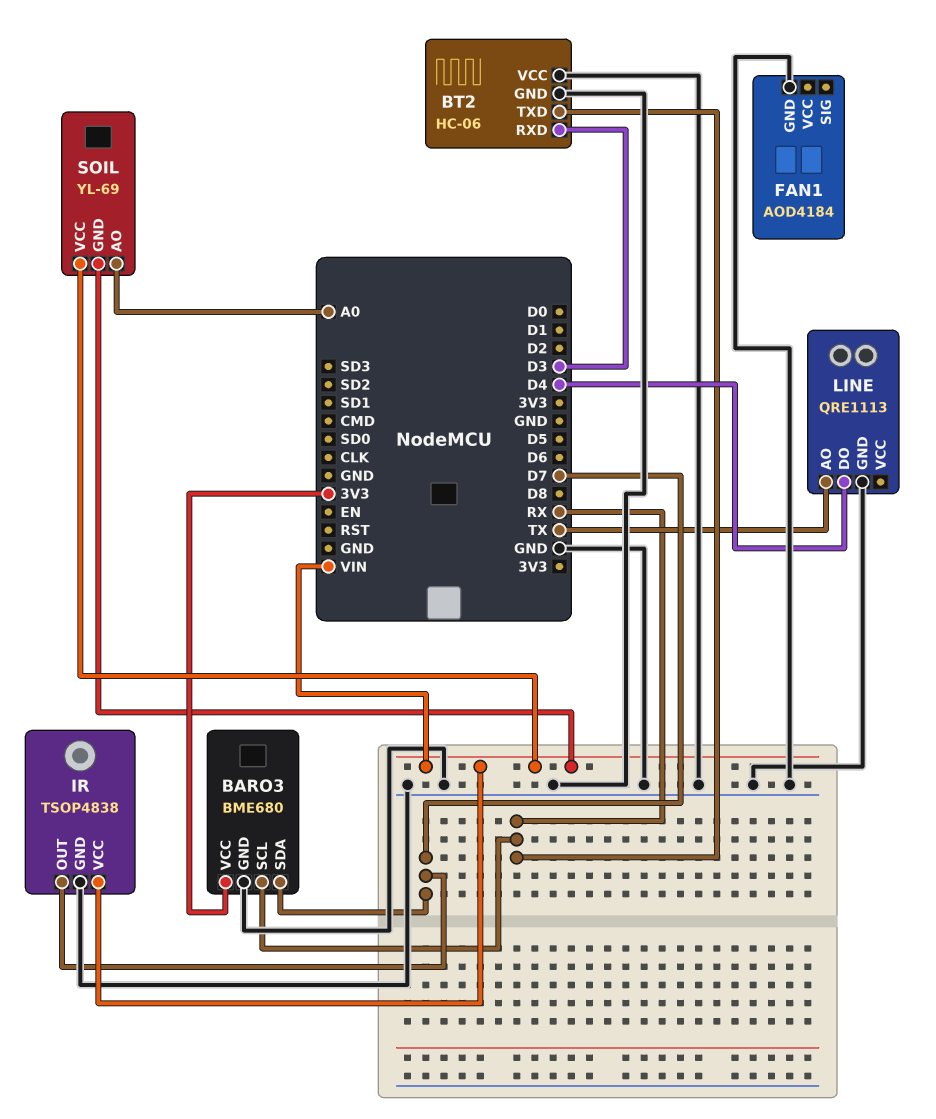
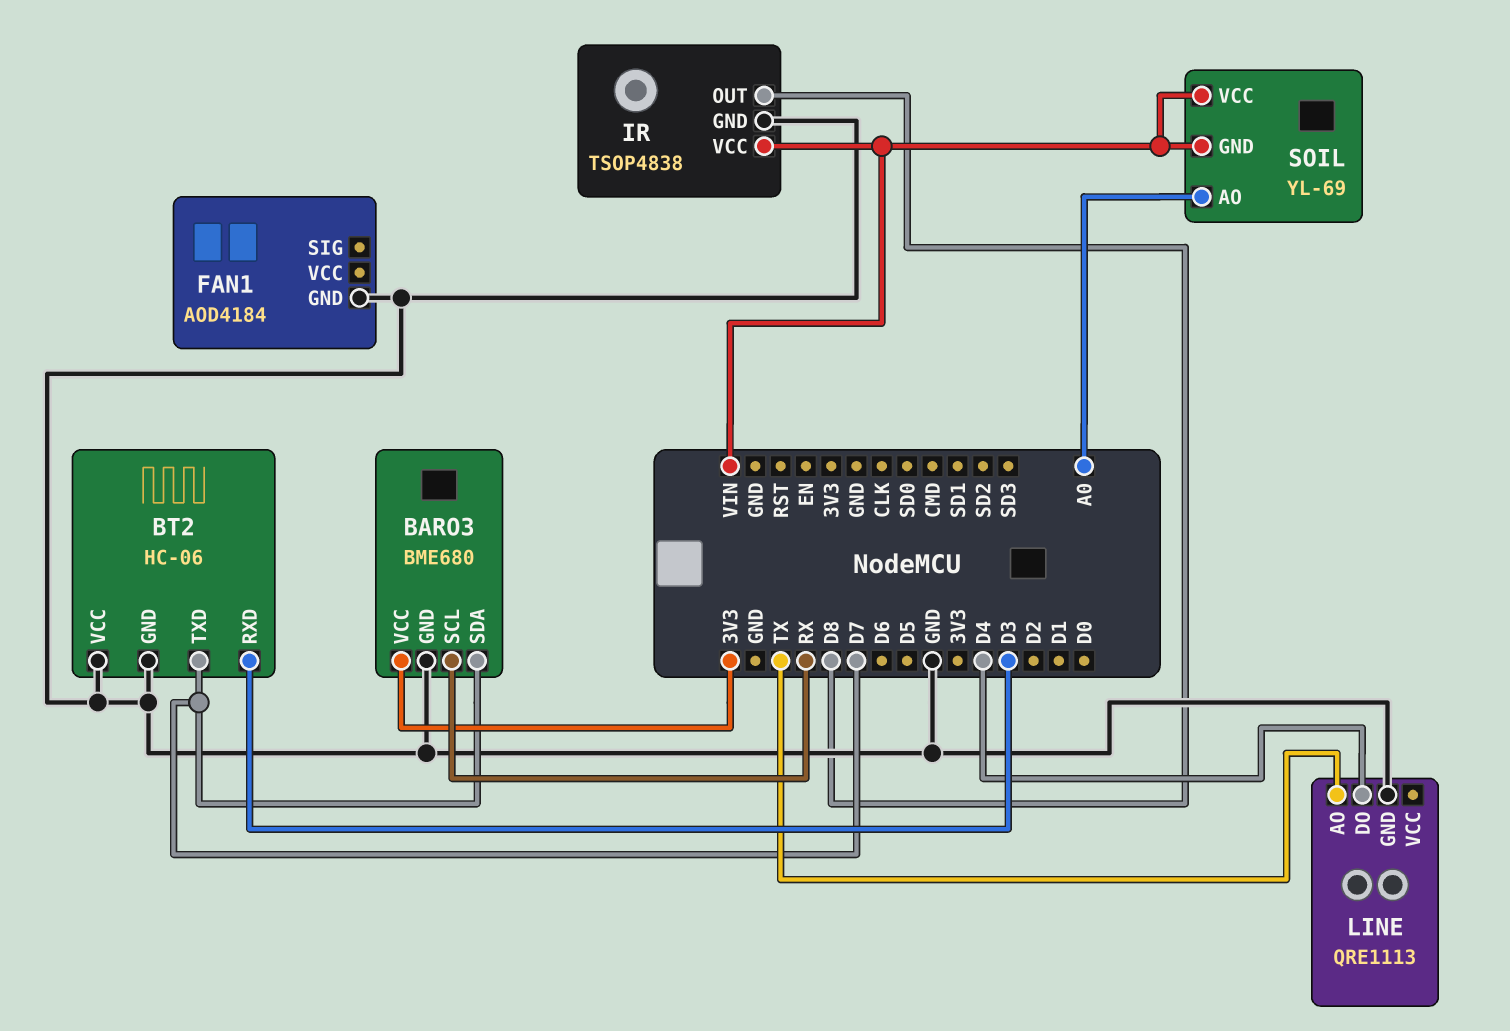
BT2 pin TXD: RX -> D7
IR pin OUT: D7 -> D8

